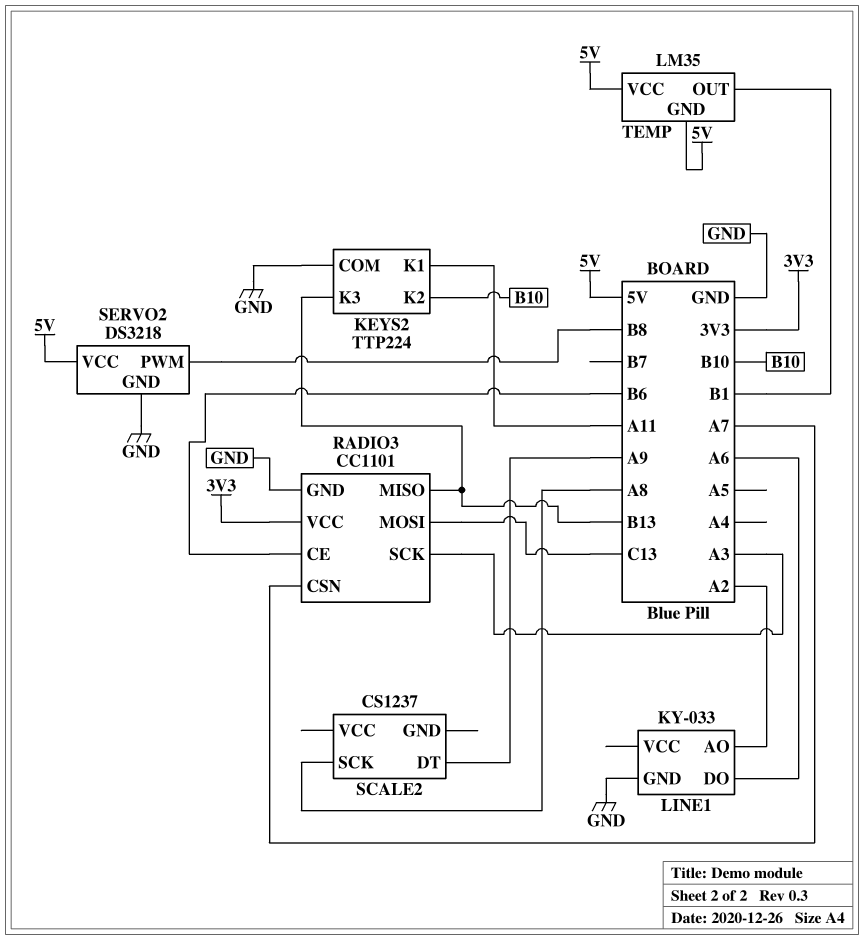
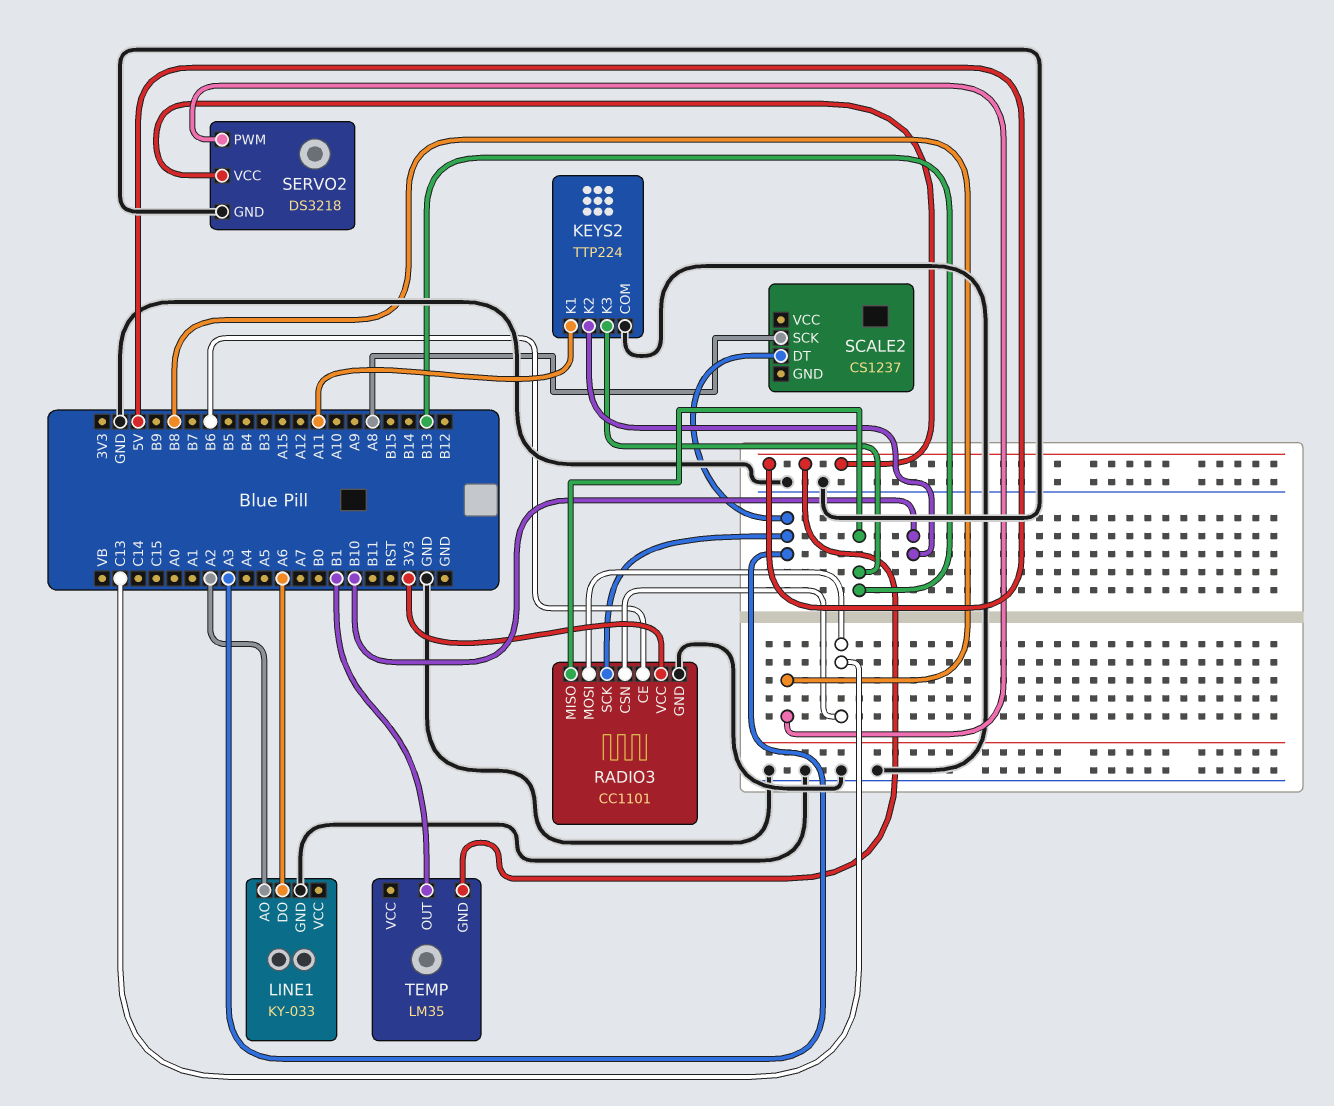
RADIO3 pin CSN: A7 -> C13
SCALE2 pin DT: A9 -> A3
TEMP pin VCC: 5V -> none

